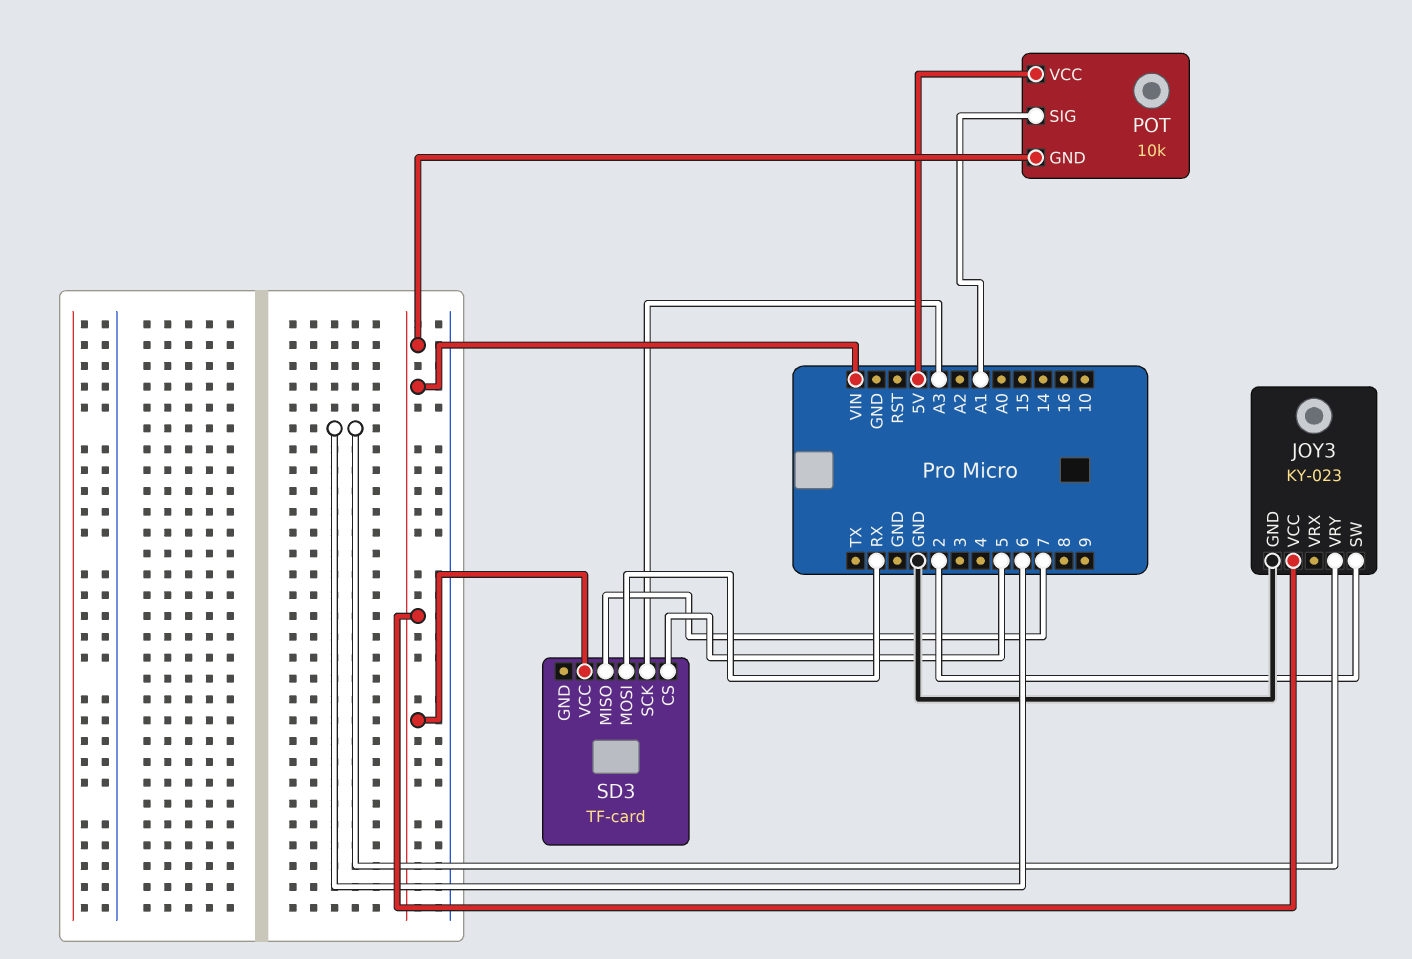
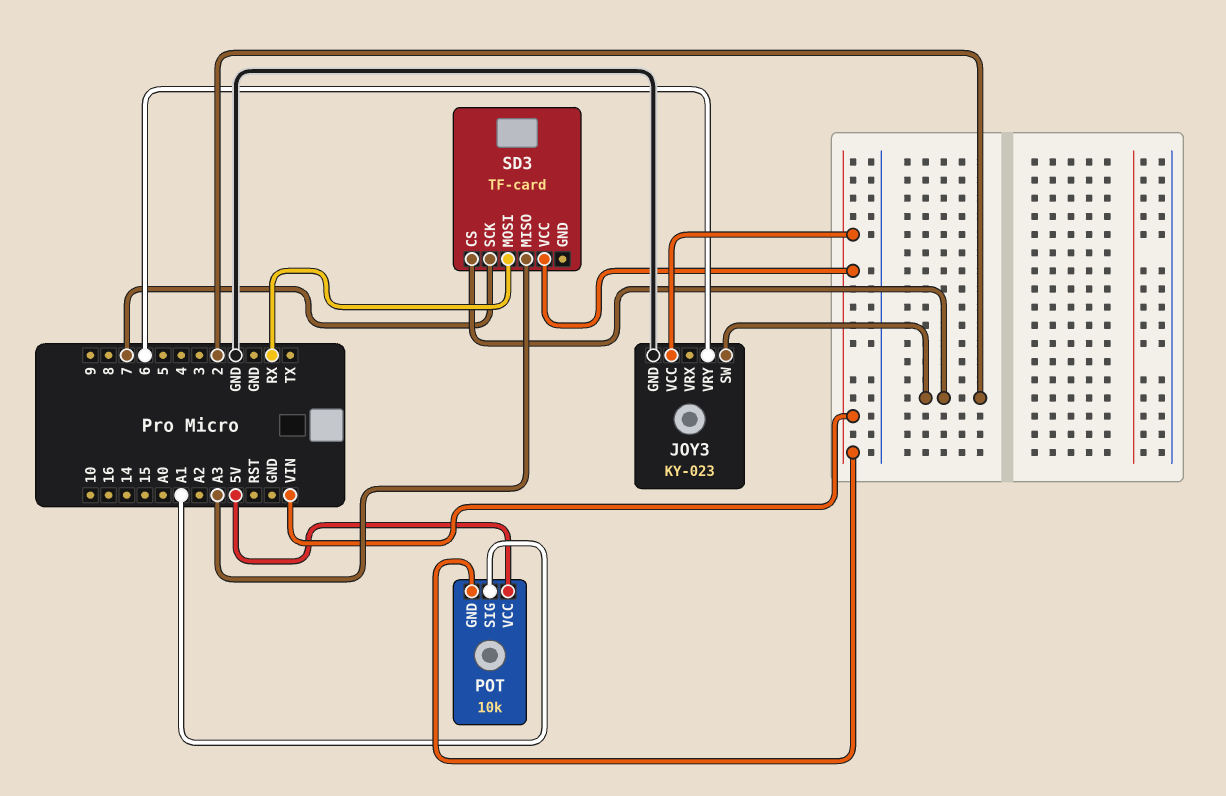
SD3 pin CS: 5 -> 2
SD3 pin MISO: 7 -> A3
SD3 pin SCK: A3 -> 7

